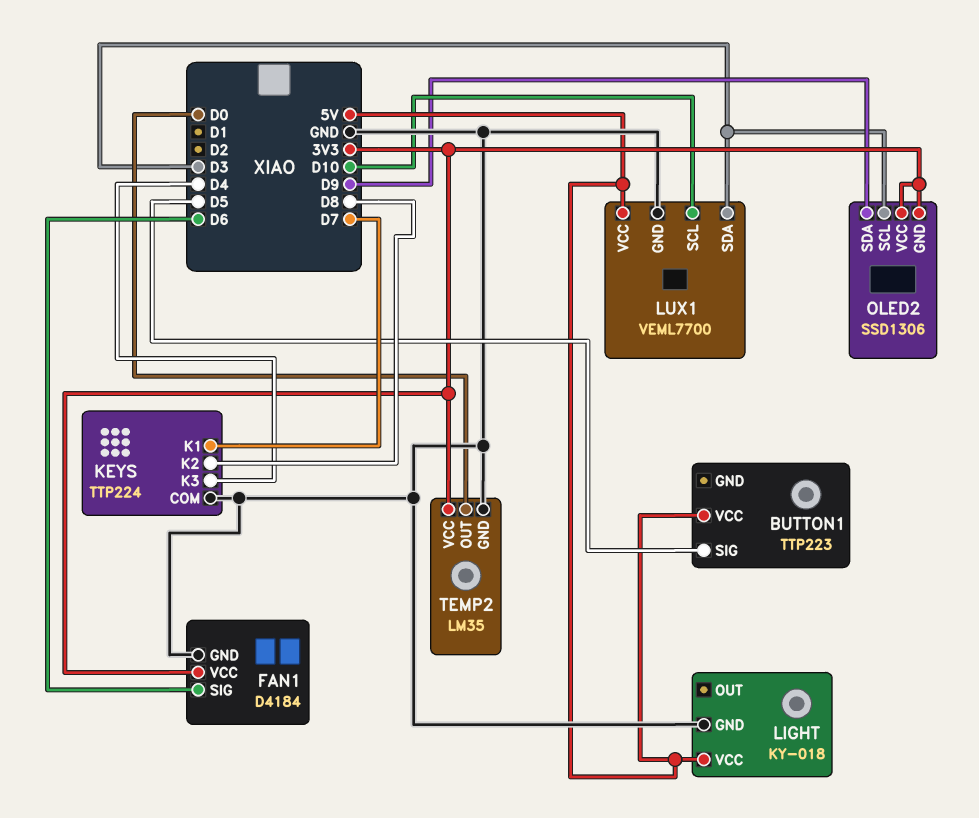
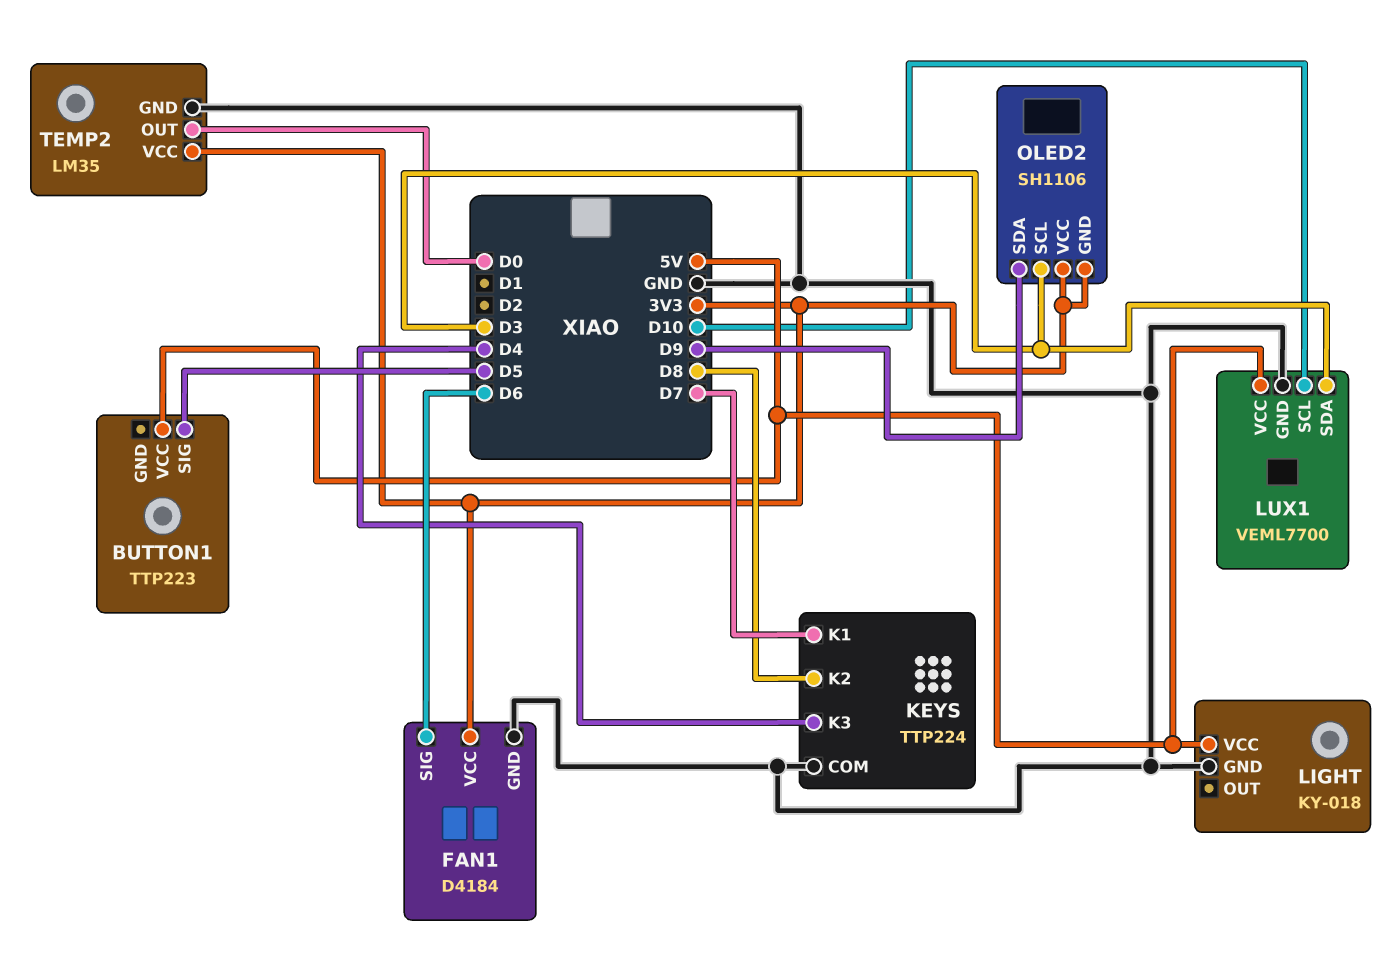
OLED2: SSD1306 -> SH1106

